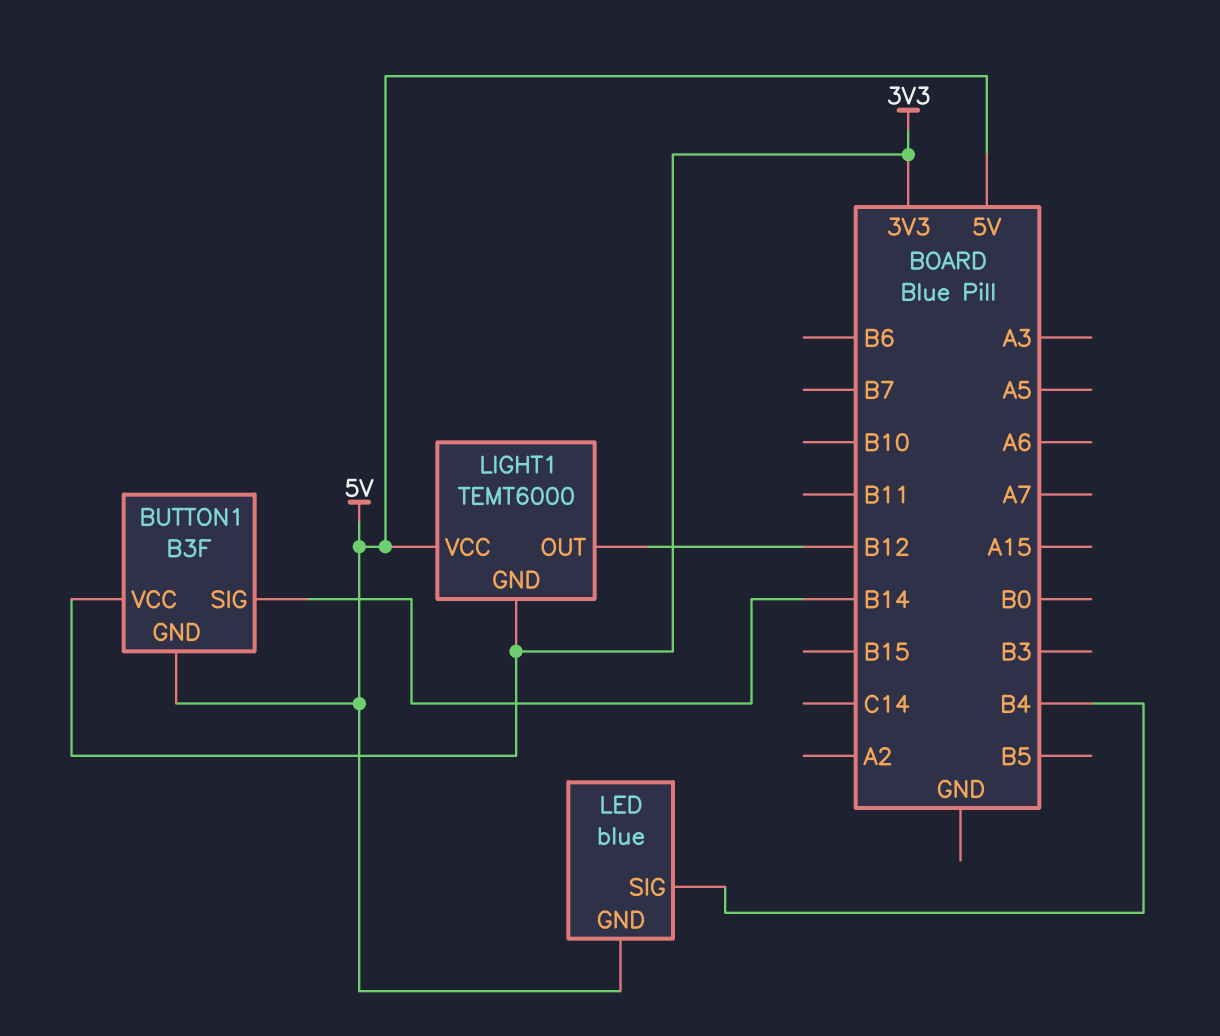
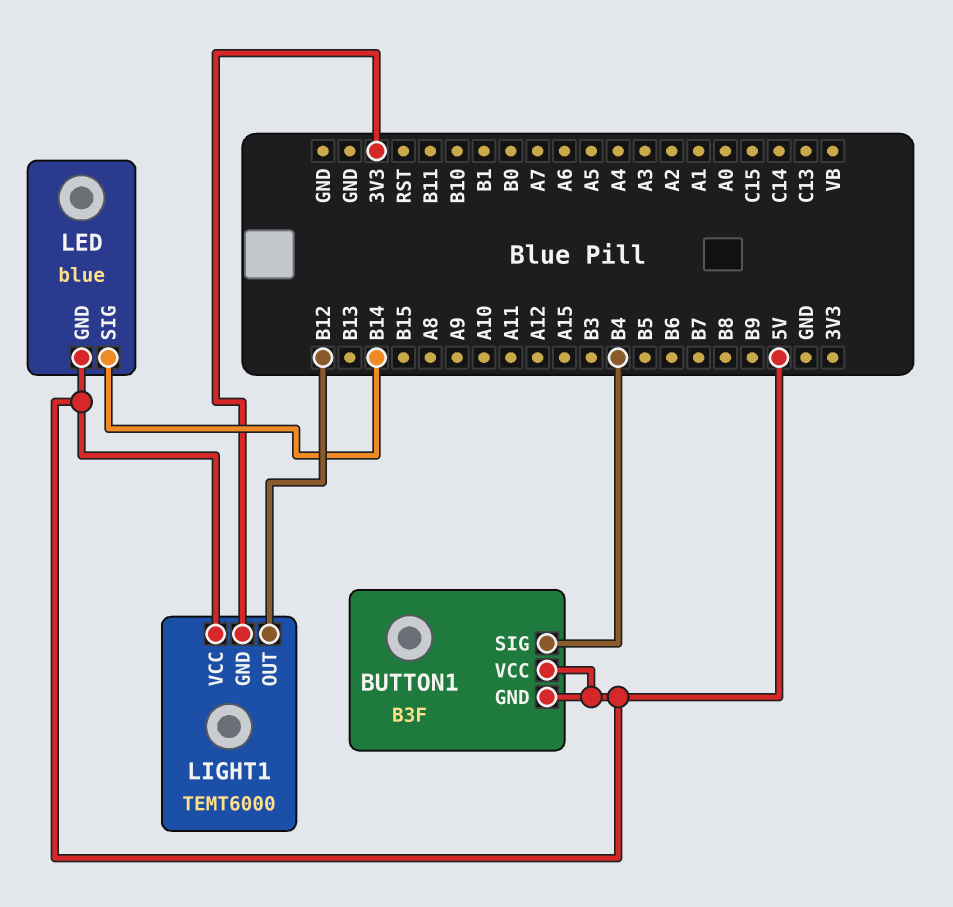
BUTTON1 pin SIG: B14 -> B4
BUTTON1 pin VCC: 3V3 -> 5V
LED pin SIG: B4 -> B14

